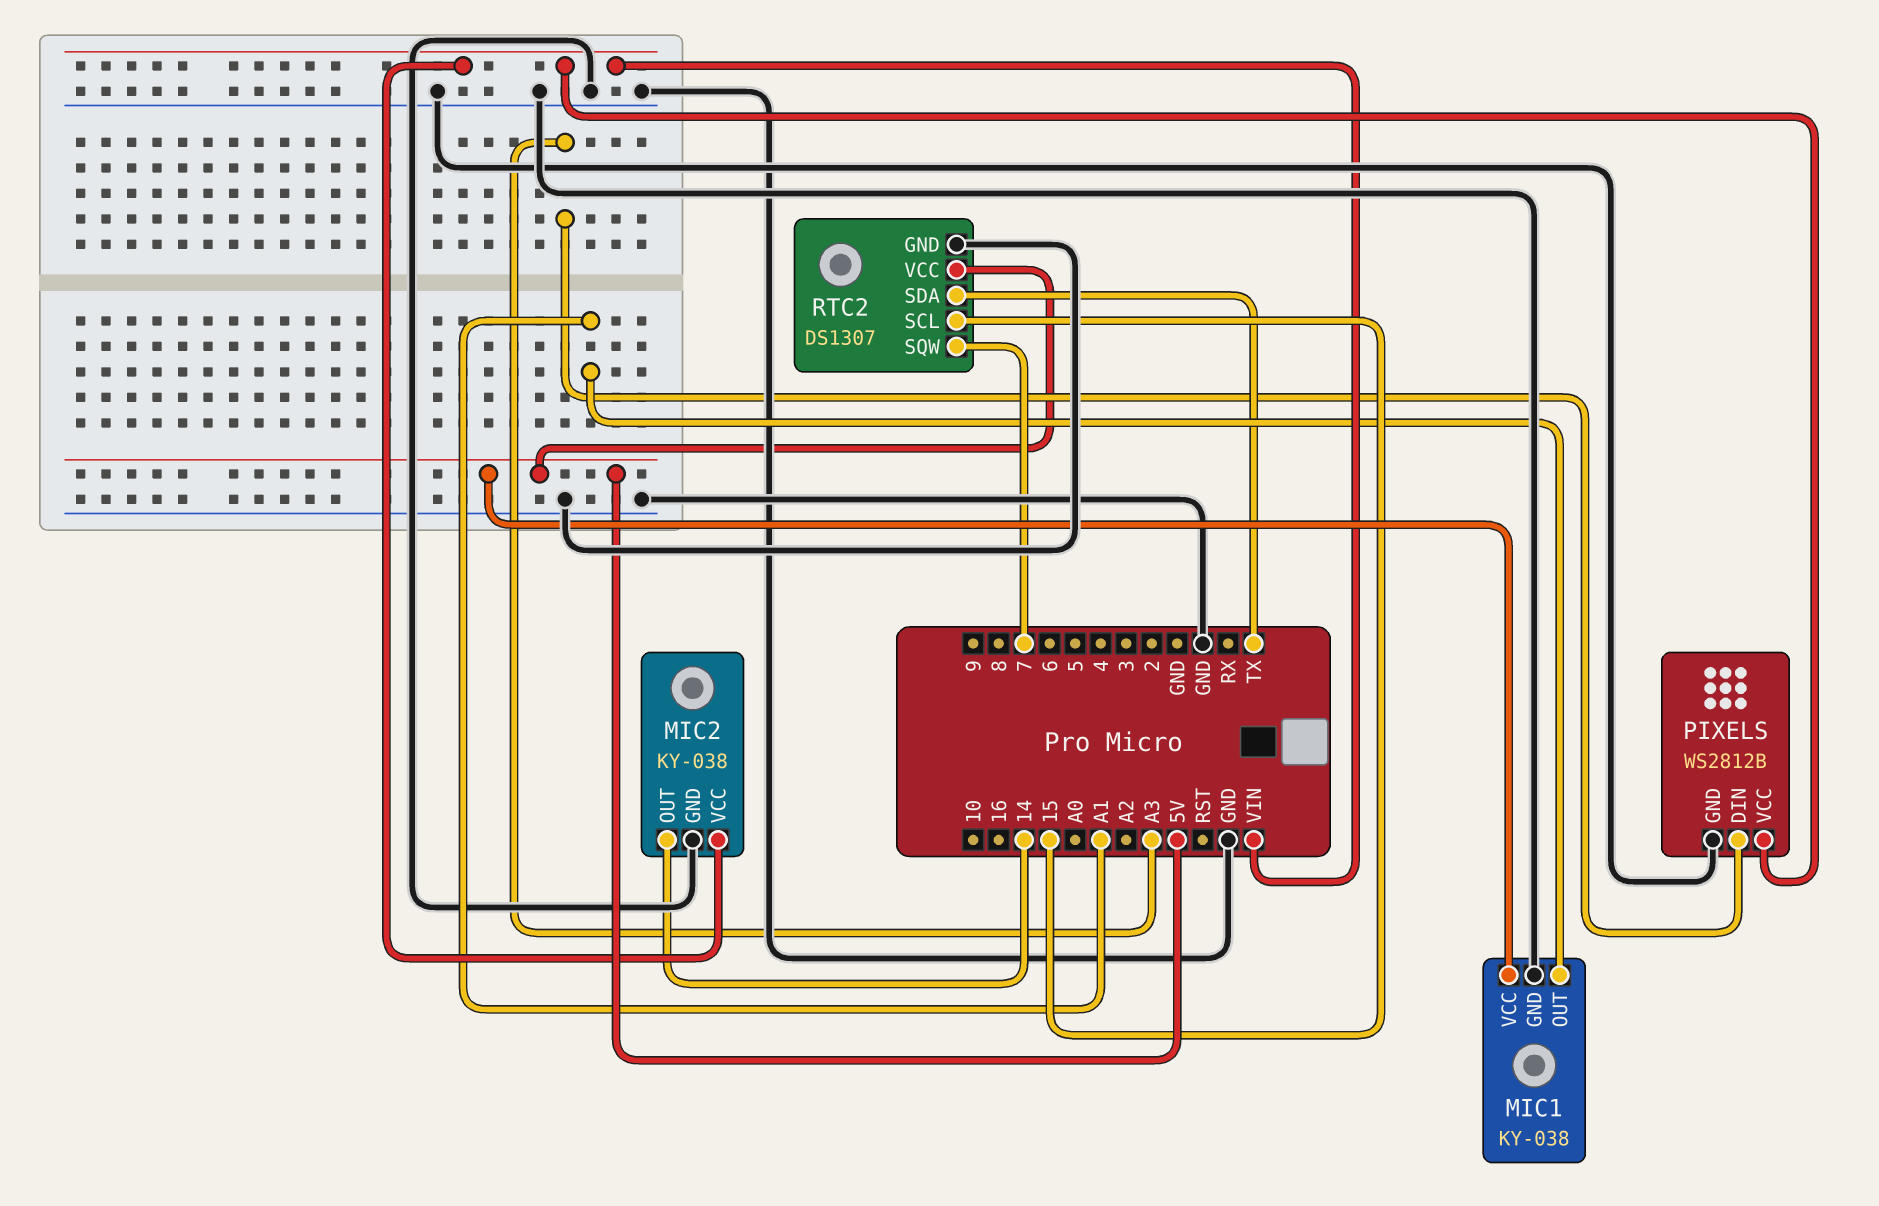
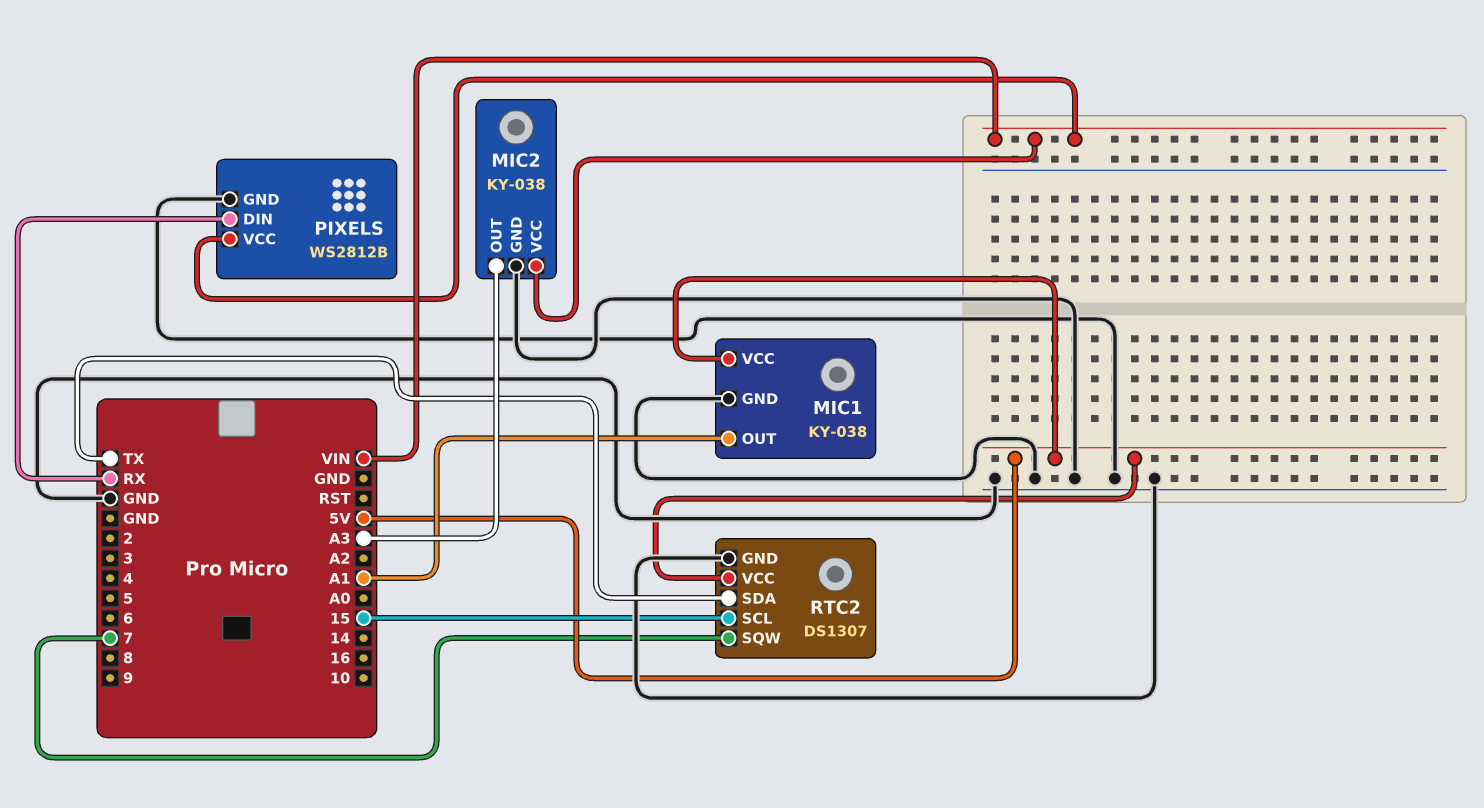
MIC2 pin OUT: 14 -> A3
PIXELS pin DIN: A3 -> RX

